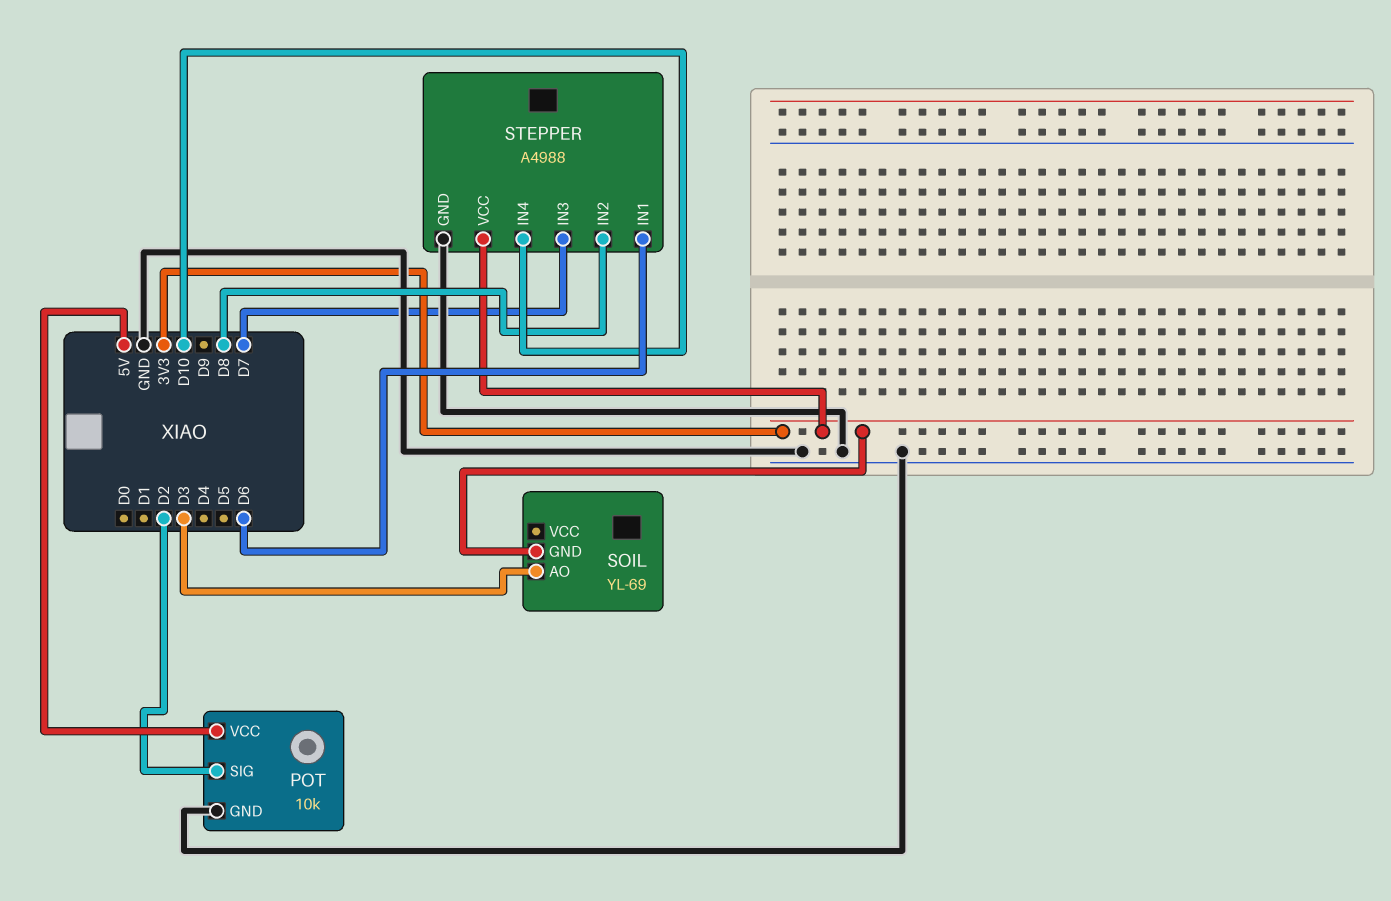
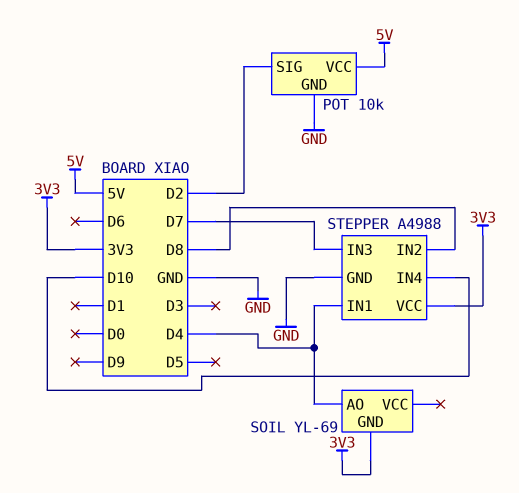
SOIL pin AO: D3 -> D4
STEPPER pin IN1: D6 -> D4

